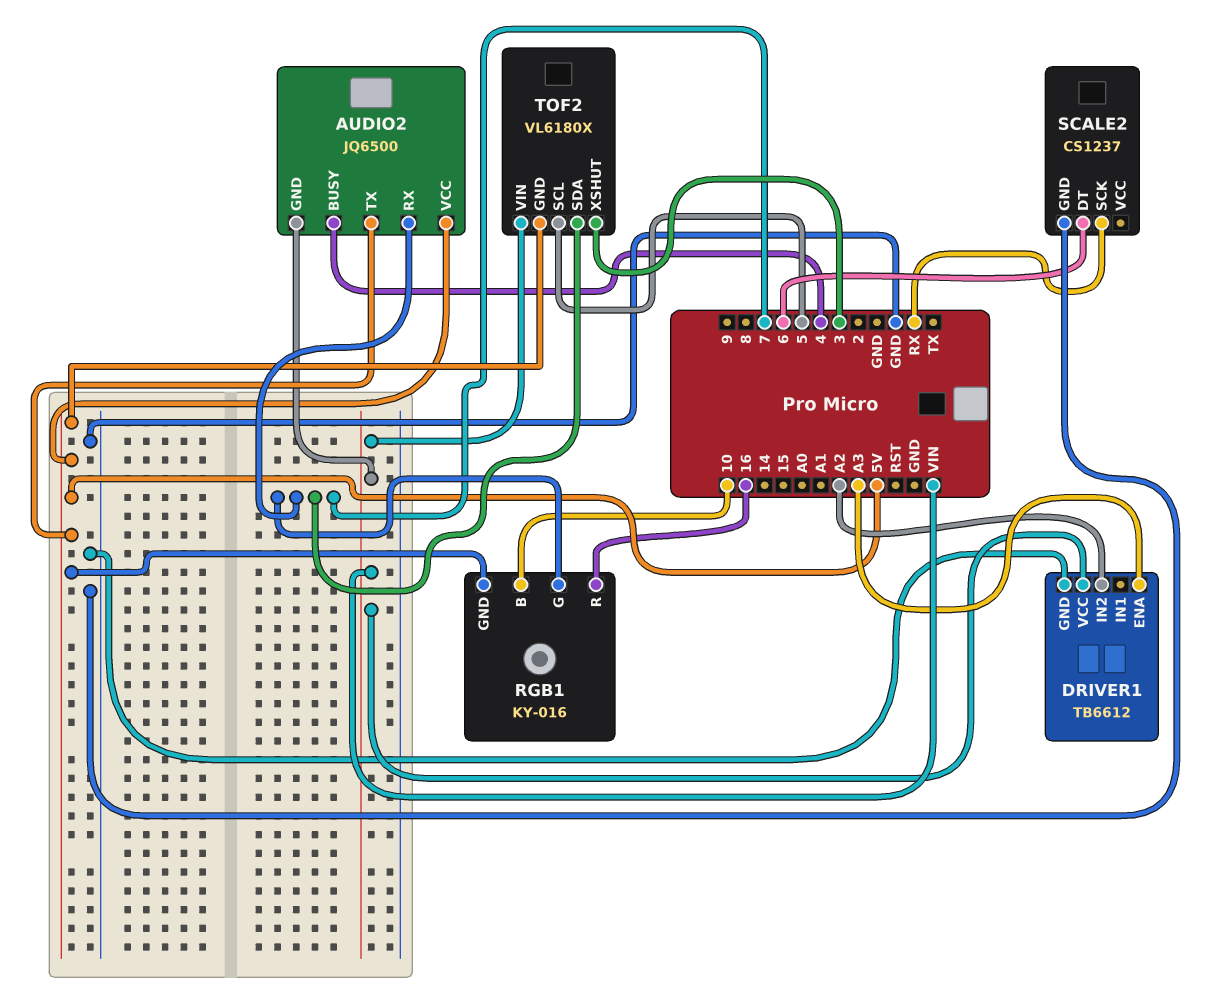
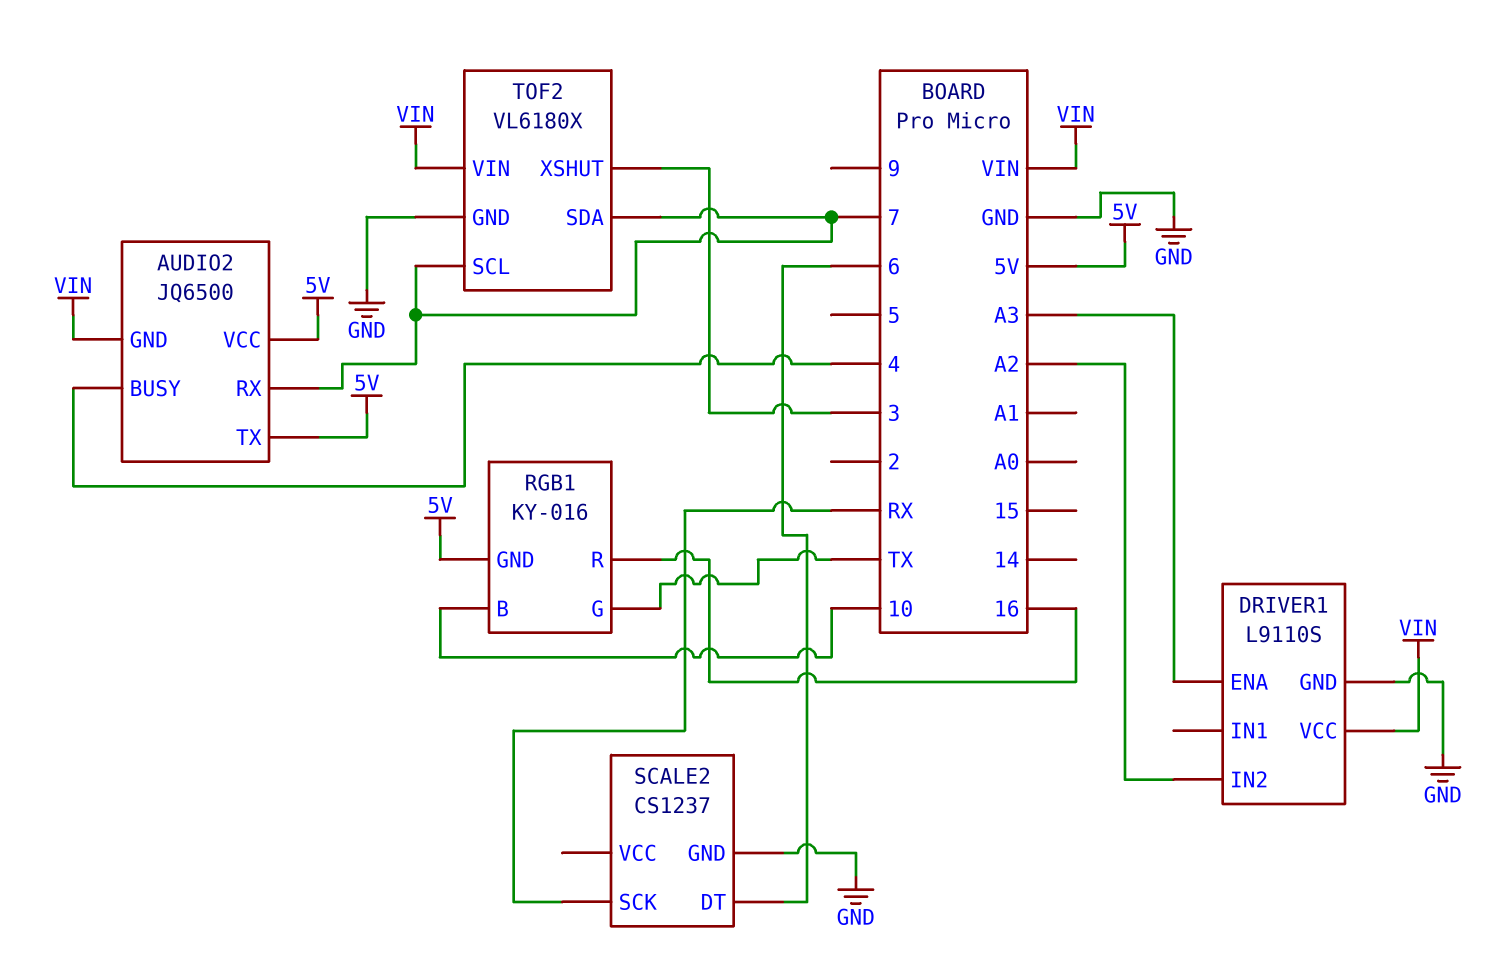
DRIVER1: TB6612 -> L9110S
RGB1 pin G: 7 -> TX
TOF2 pin GND: 5V -> GND
TOF2 pin SCL: 5 -> 7

